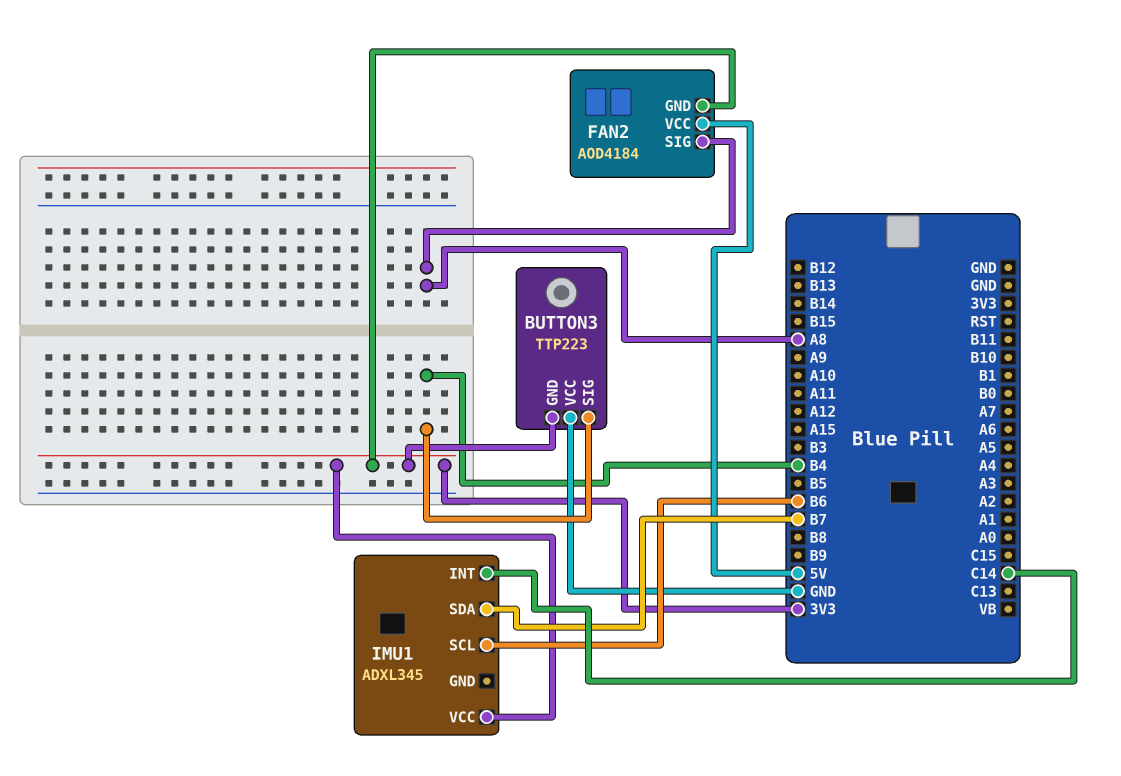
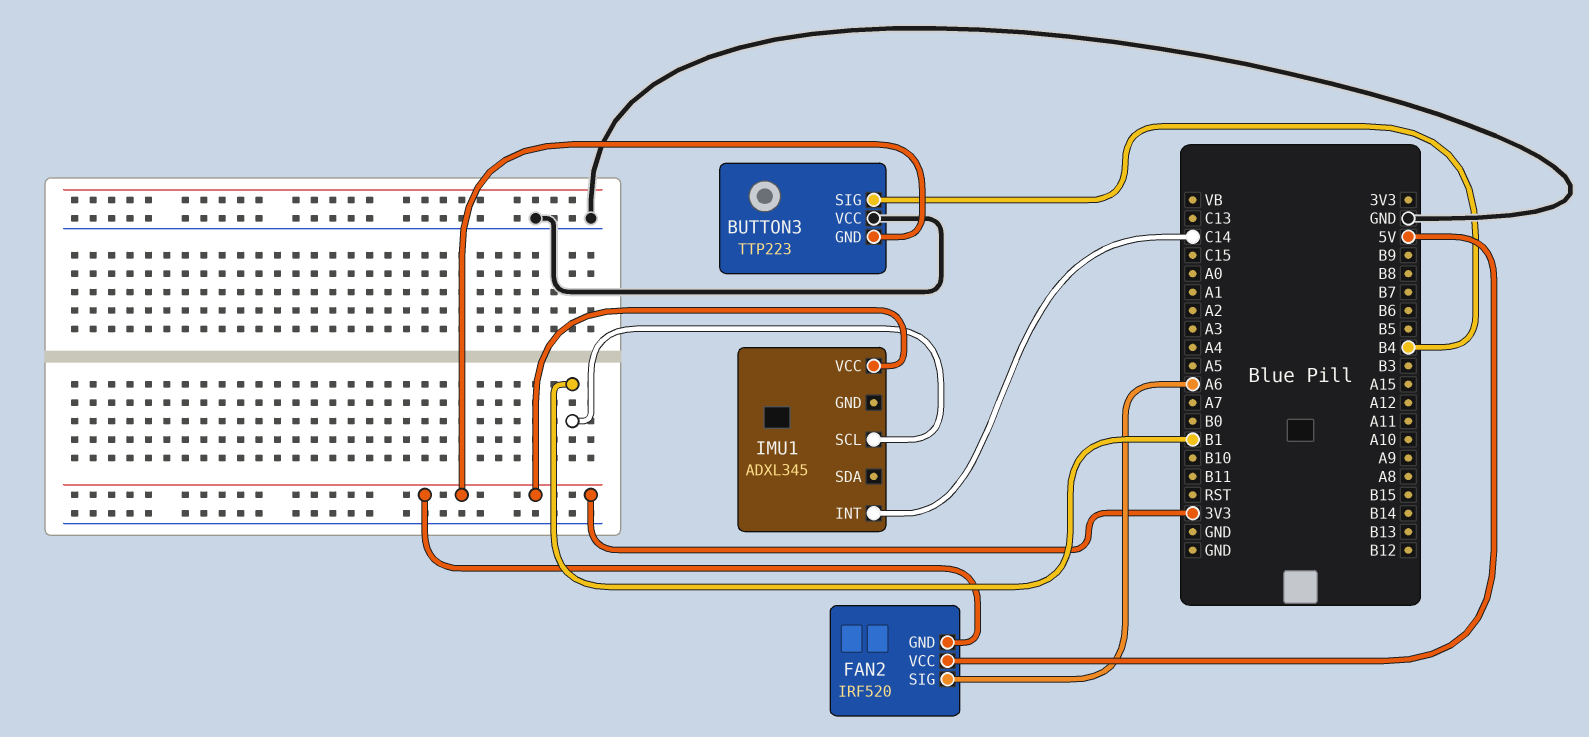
FAN2: AOD4184 -> IRF520
FAN2 pin SIG: A8 -> A6
IMU1 pin SCL: B6 -> B1
IMU1 pin SDA: B7 -> none

